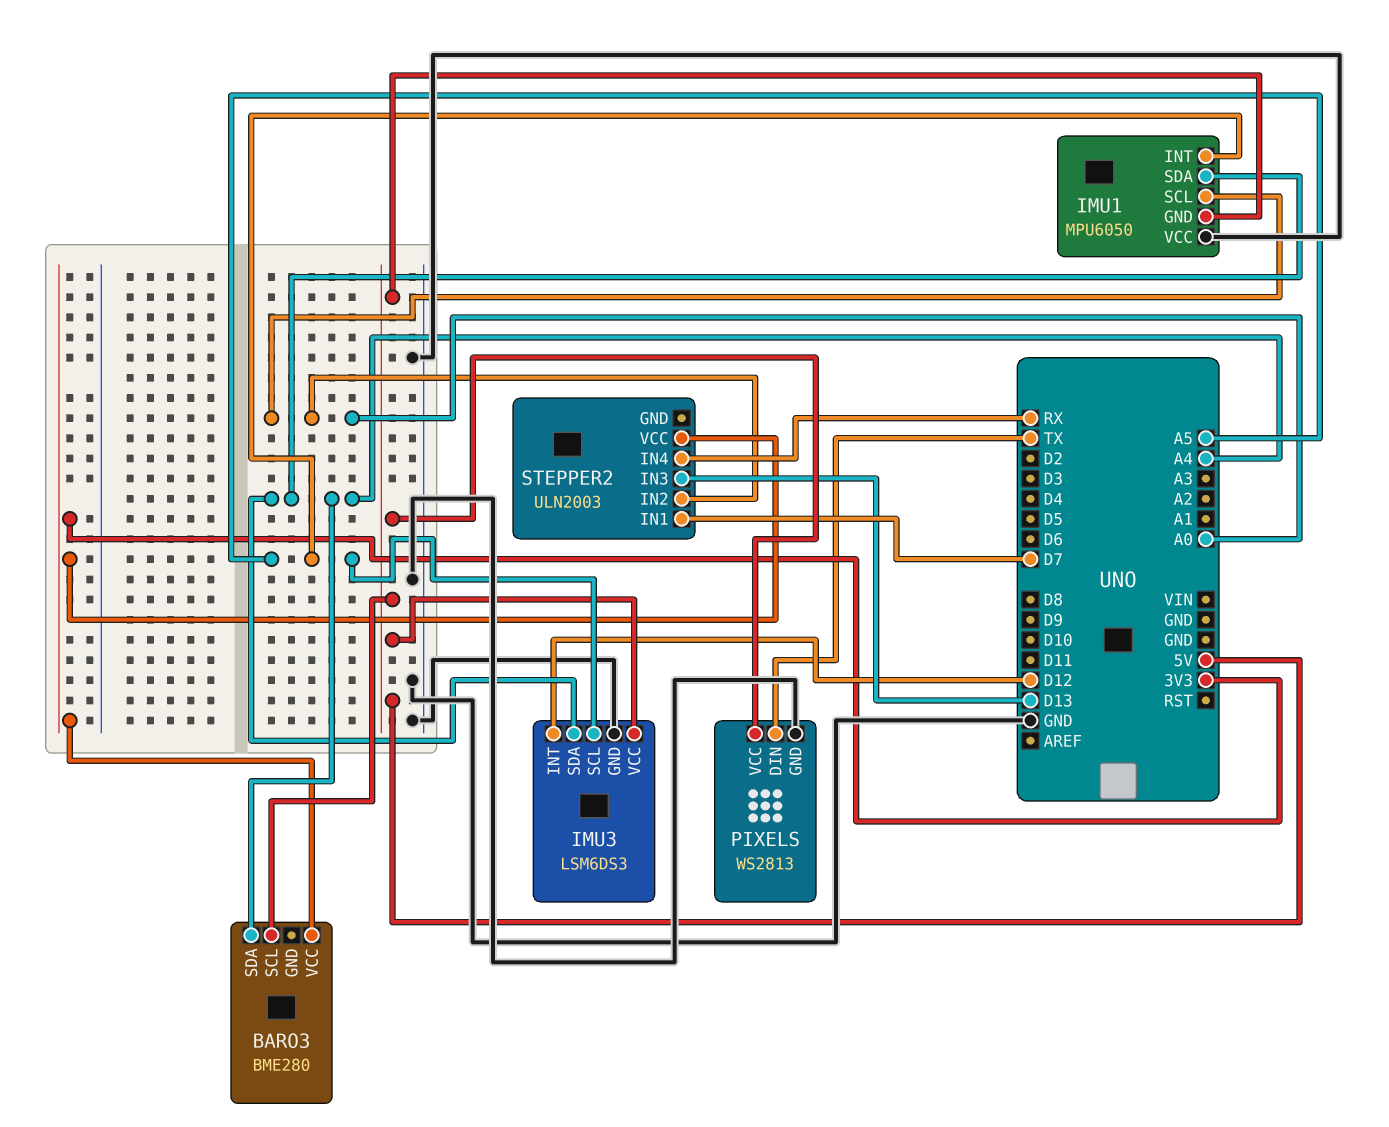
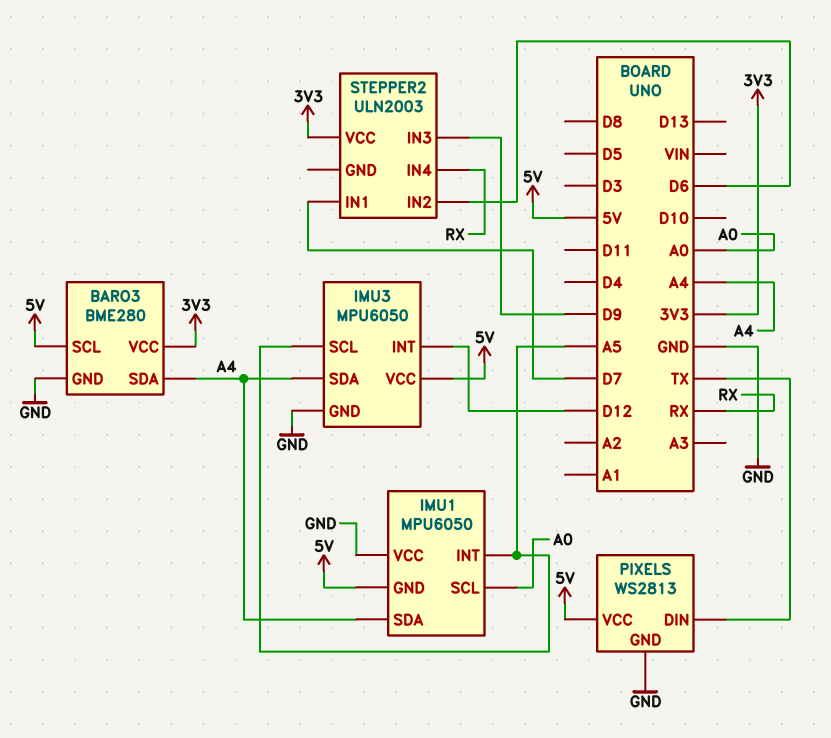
BARO3 pin GND: none -> GND
IMU3: LSM6DS3 -> MPU6050
STEPPER2 pin IN2: A0 -> D6
STEPPER2 pin IN3: D13 -> D9

